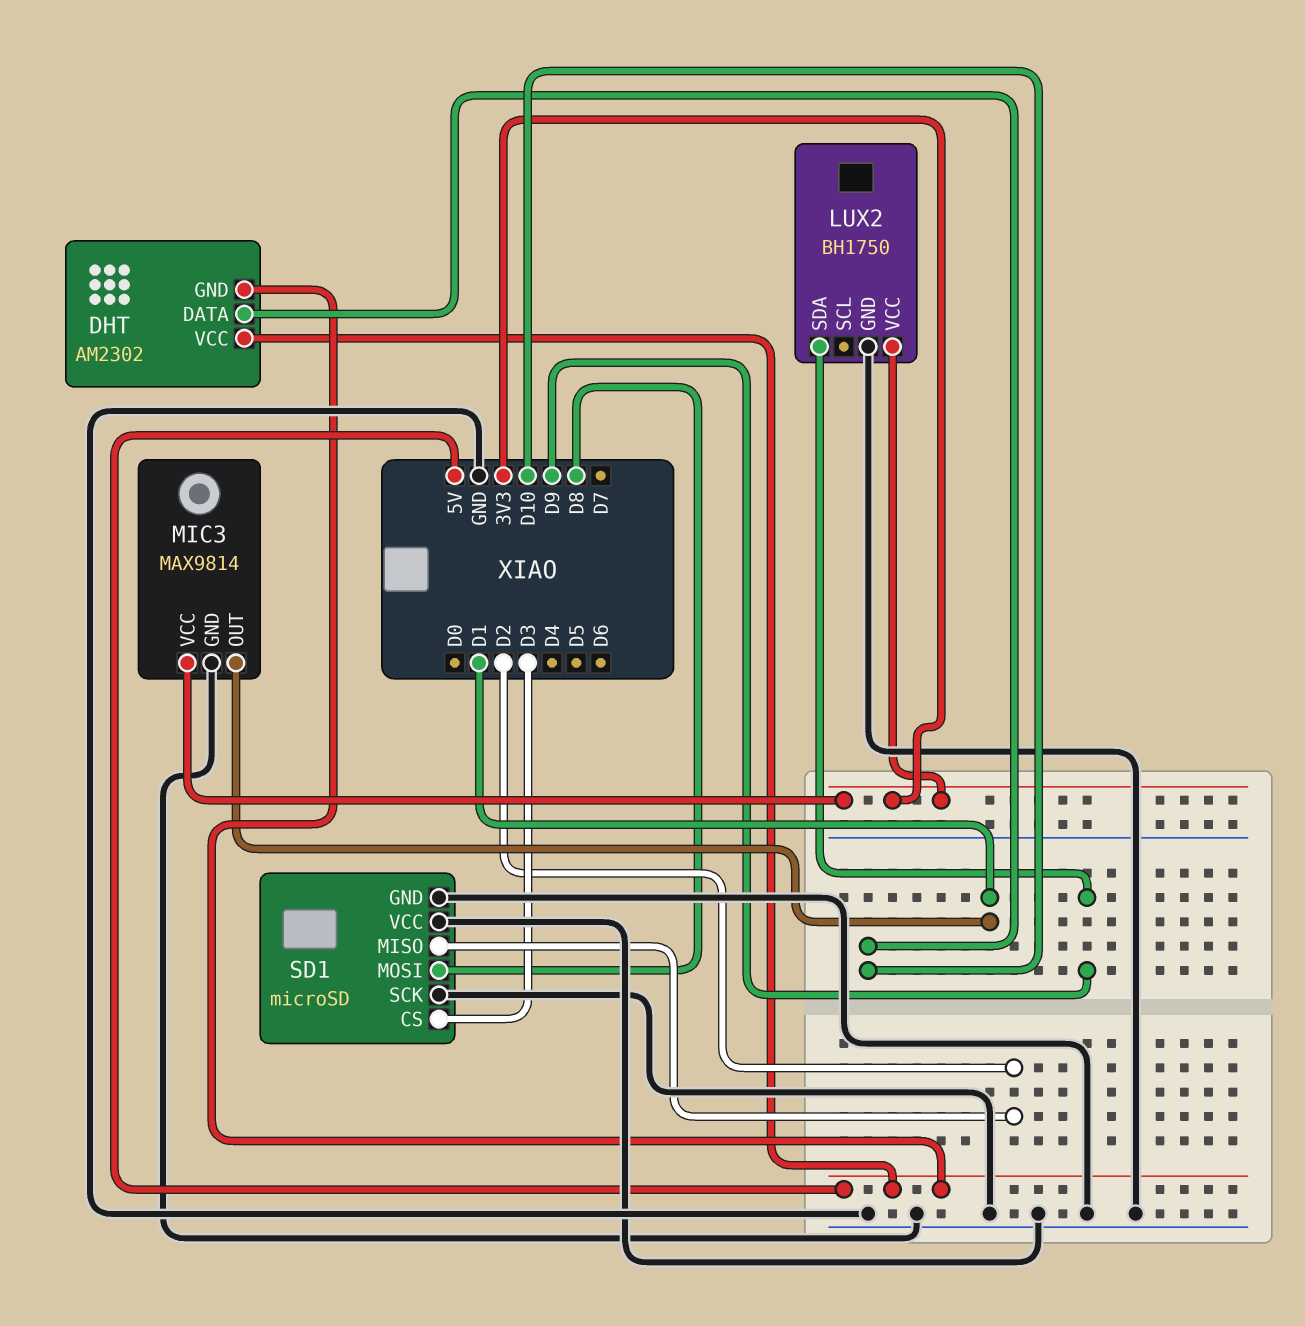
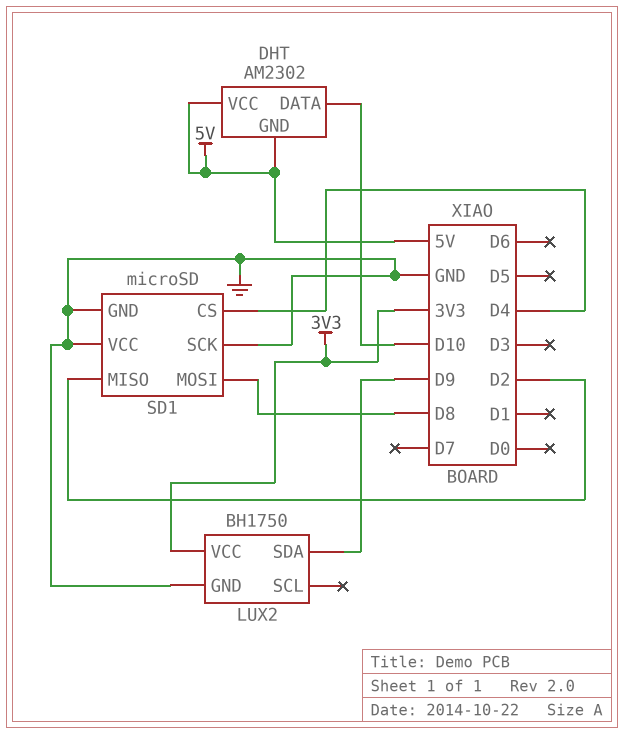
MIC3: MAX9814 -> none
MIC3 pin GND: GND -> none
MIC3 pin OUT: D1 -> none
MIC3 pin VCC: 3V3 -> none
SD1 pin CS: D3 -> D4

